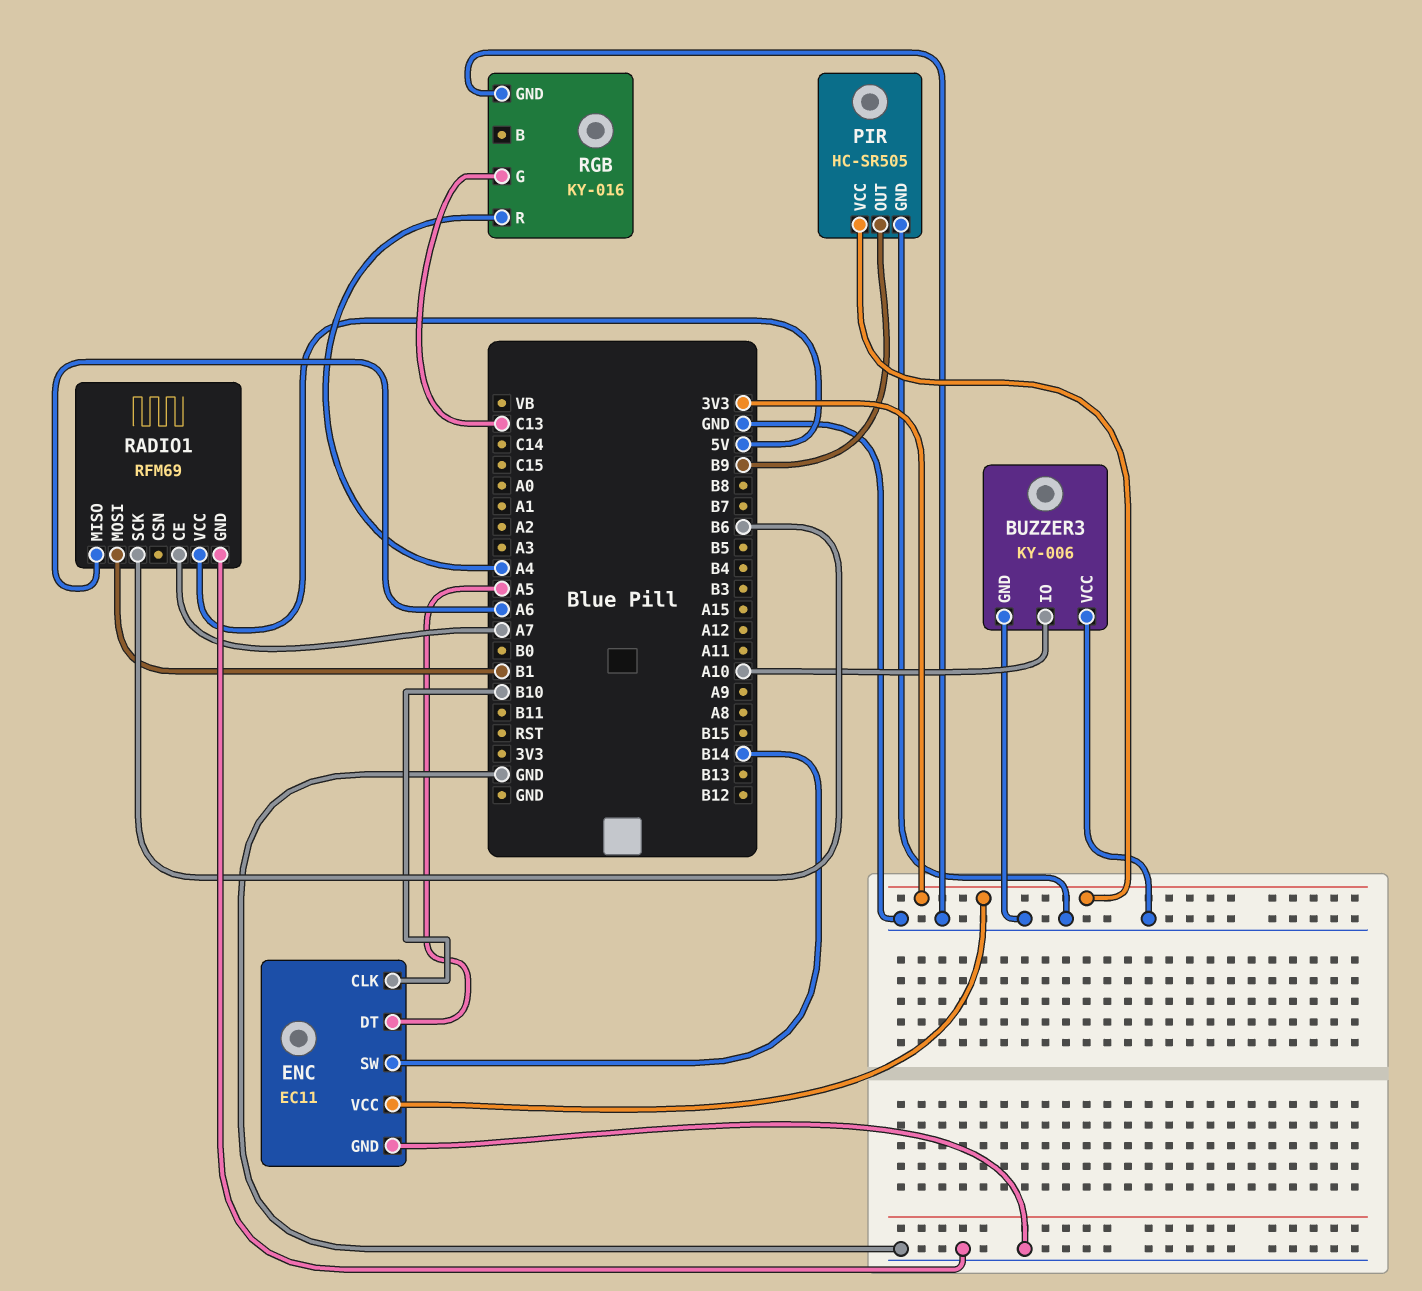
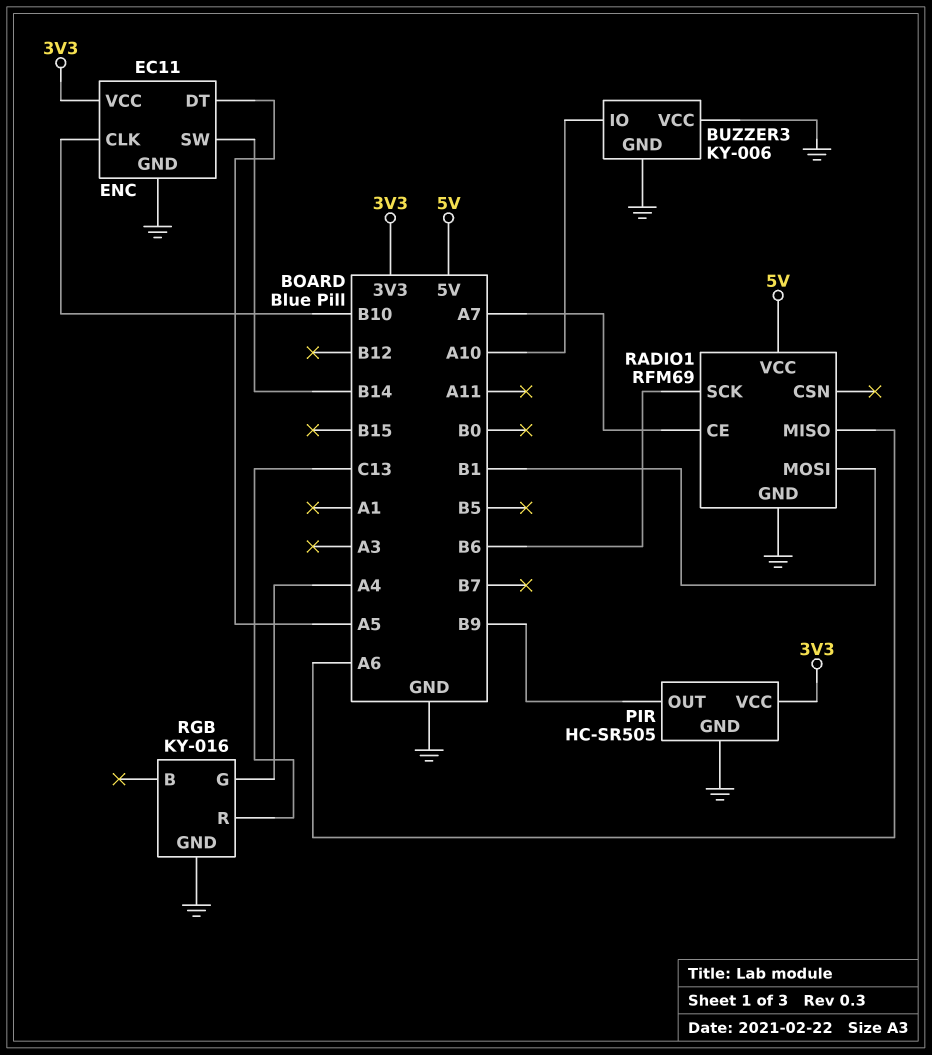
RGB pin G: C13 -> A4
RGB pin R: A4 -> C13

